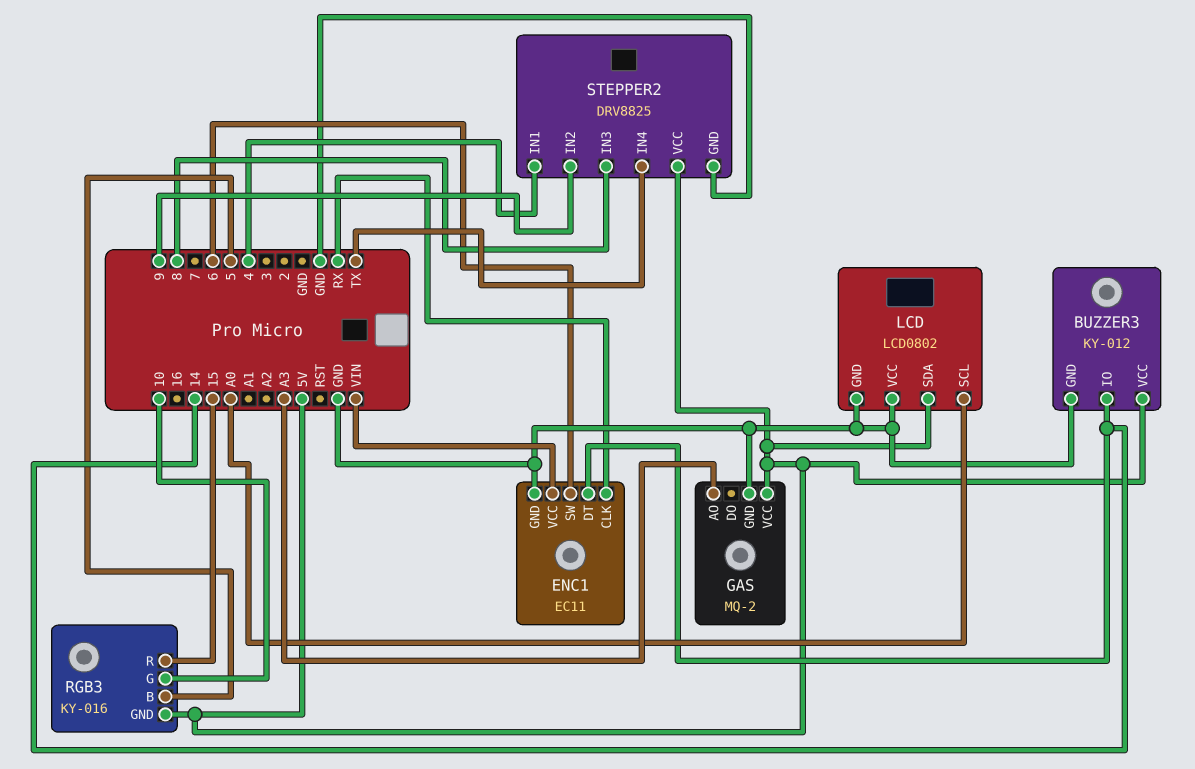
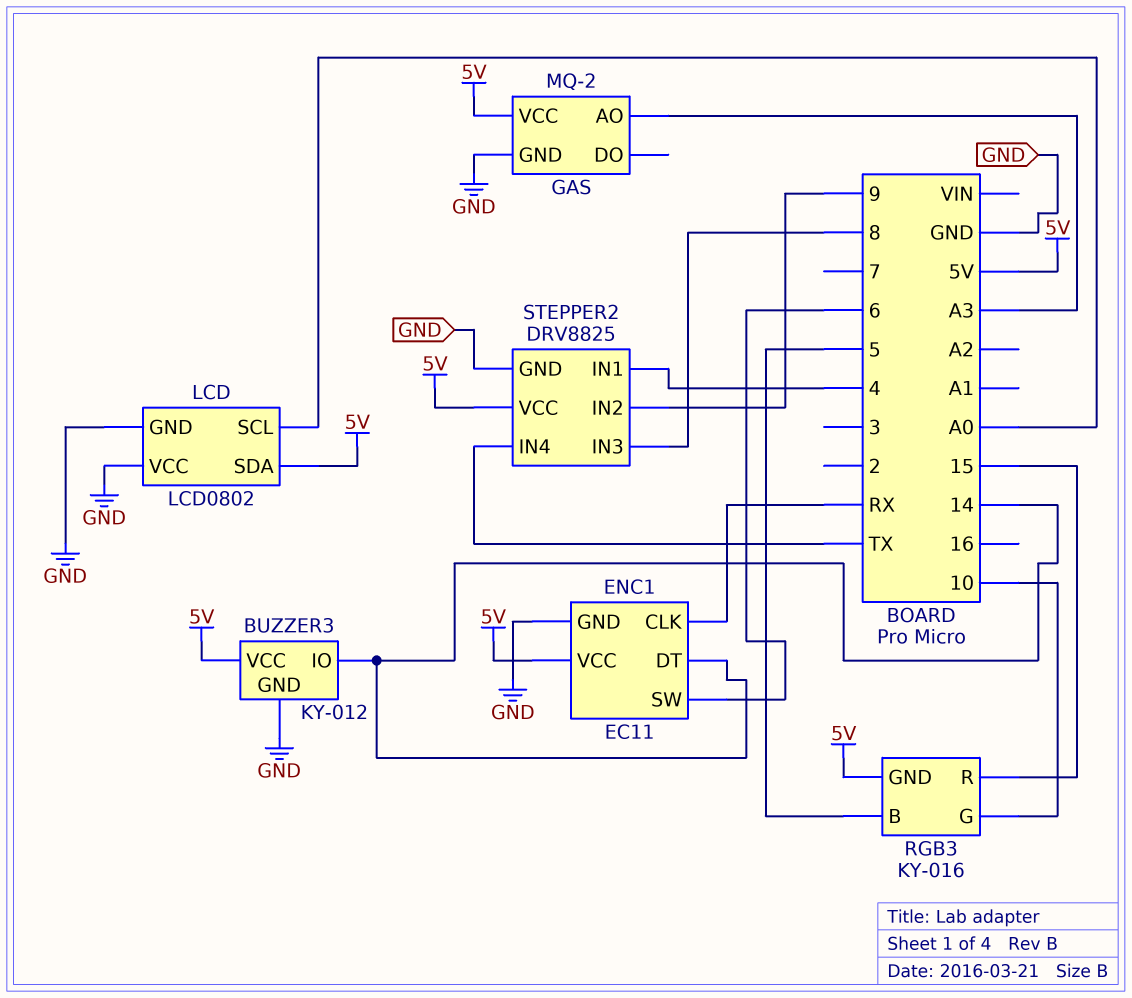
ENC1 pin VCC: VIN -> 5V

